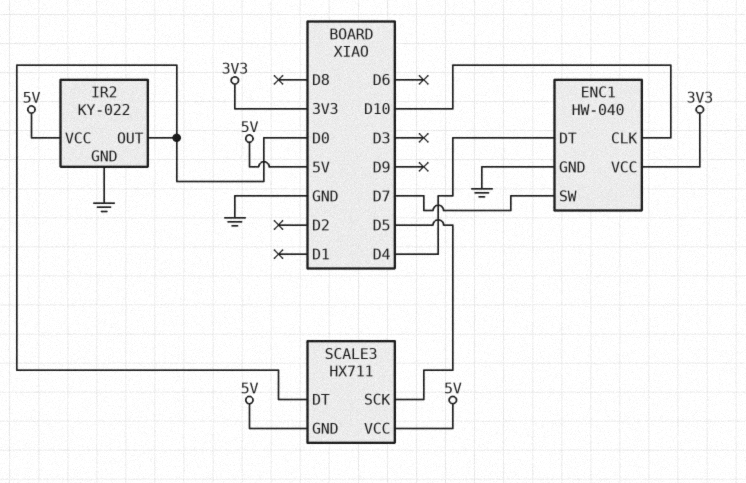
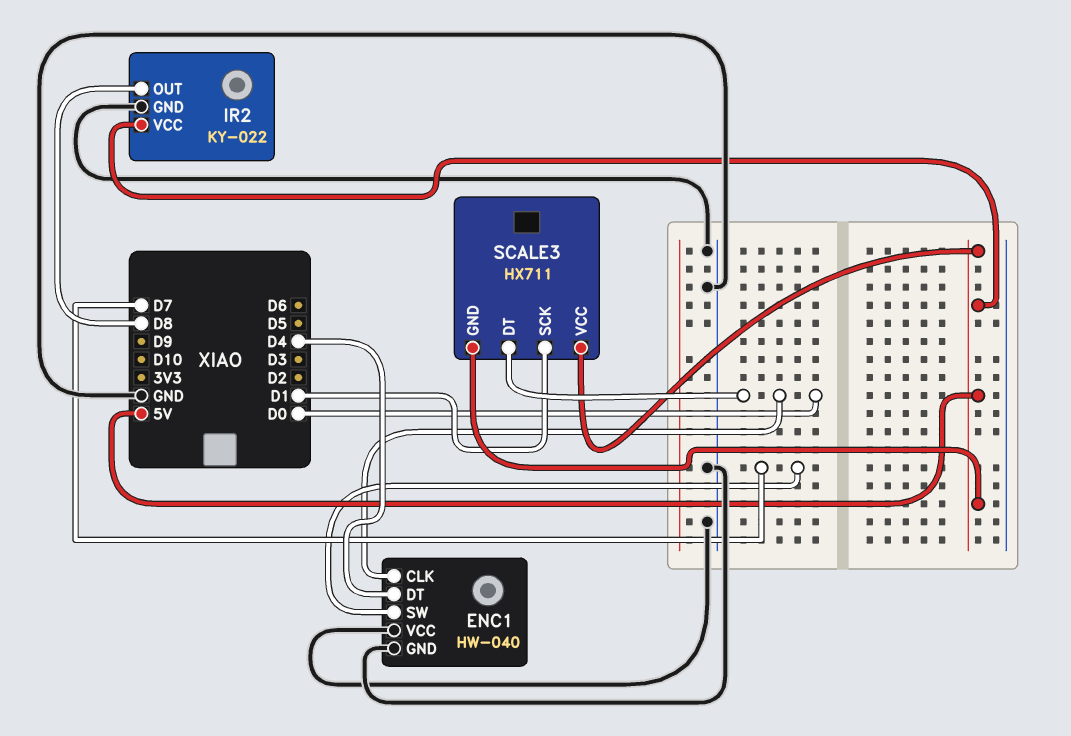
ENC1 pin CLK: D10 -> D0
ENC1 pin VCC: 3V3 -> GND
IR2 pin OUT: D0 -> D8
SCALE3 pin SCK: D5 -> D1

